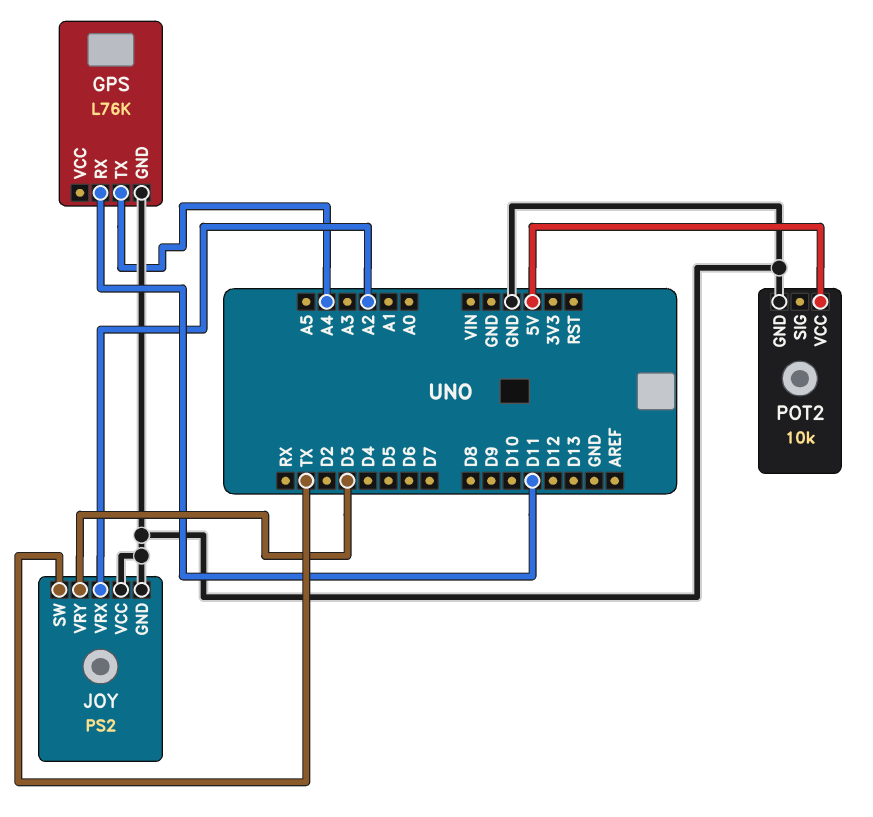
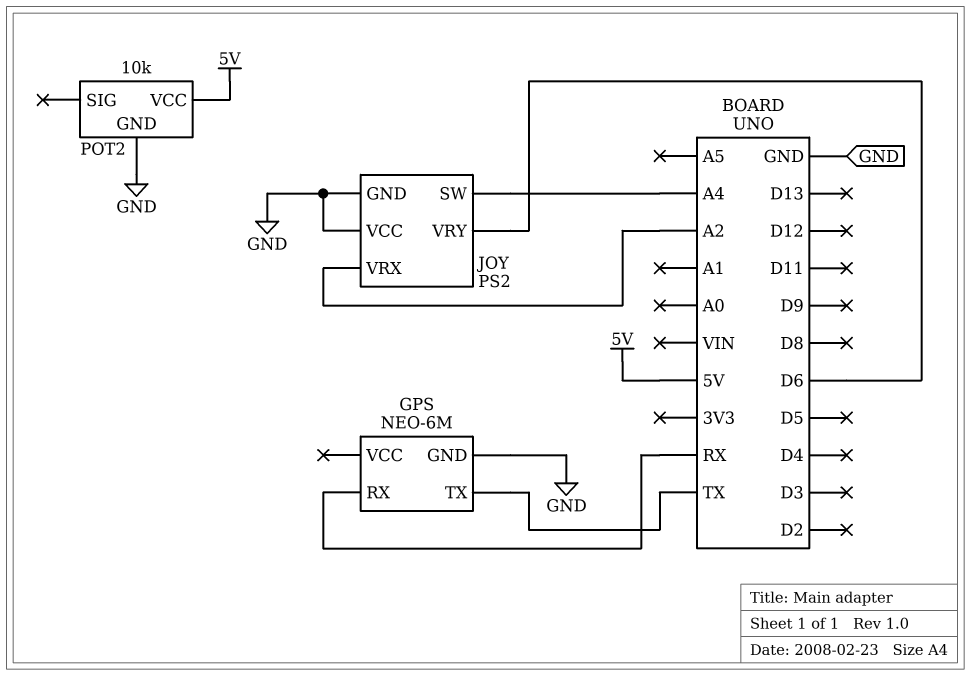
GPS: L76K -> NEO-6M
GPS pin RX: D11 -> RX
GPS pin TX: A4 -> TX
JOY pin SW: TX -> A4
JOY pin VRY: D3 -> D6

